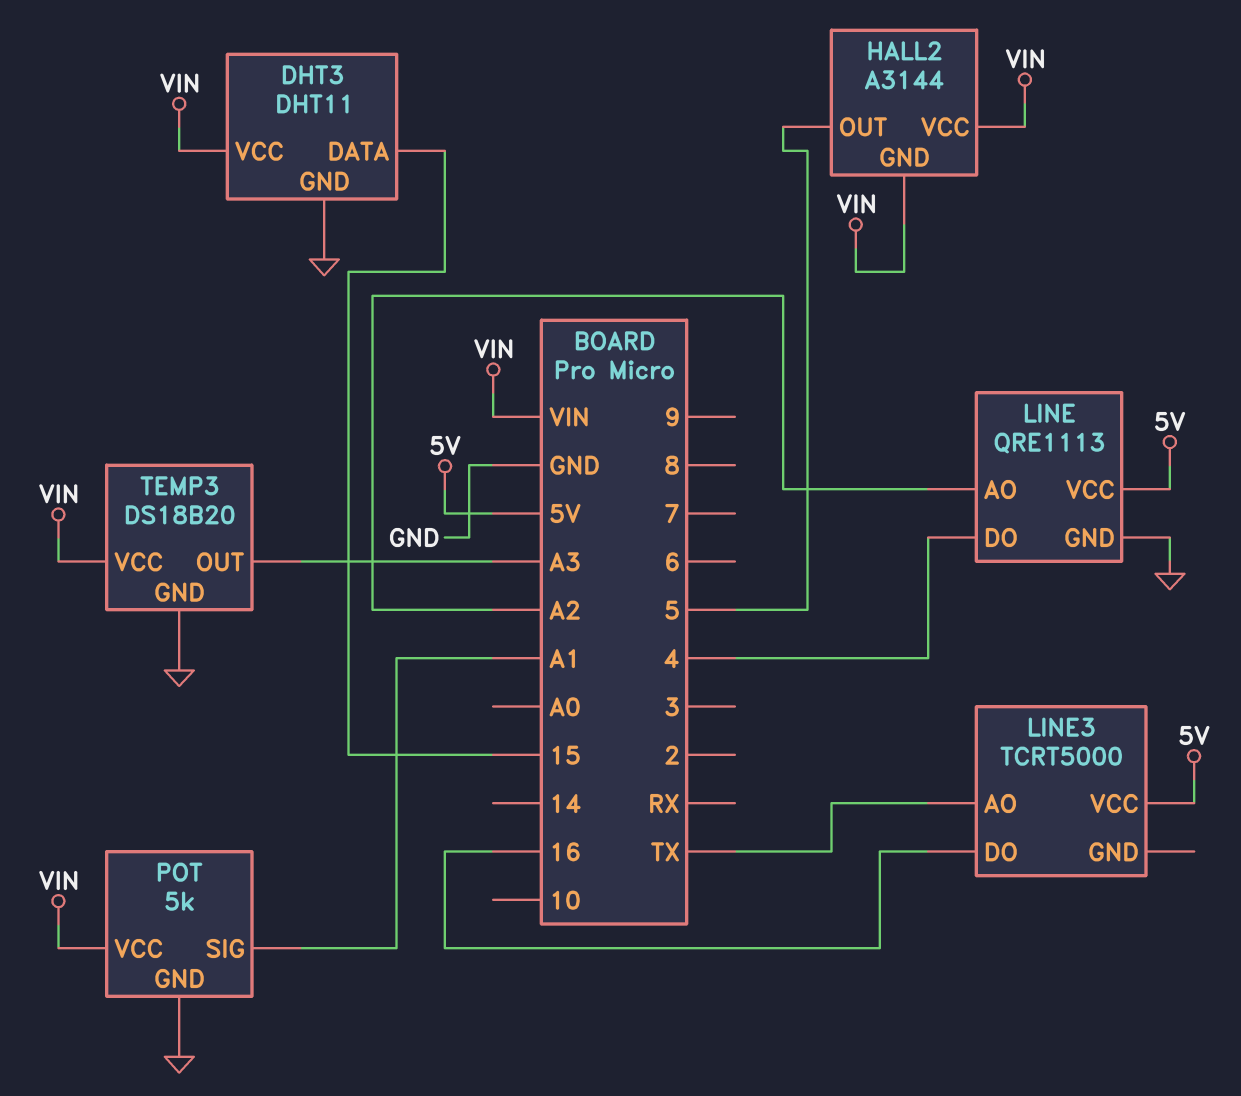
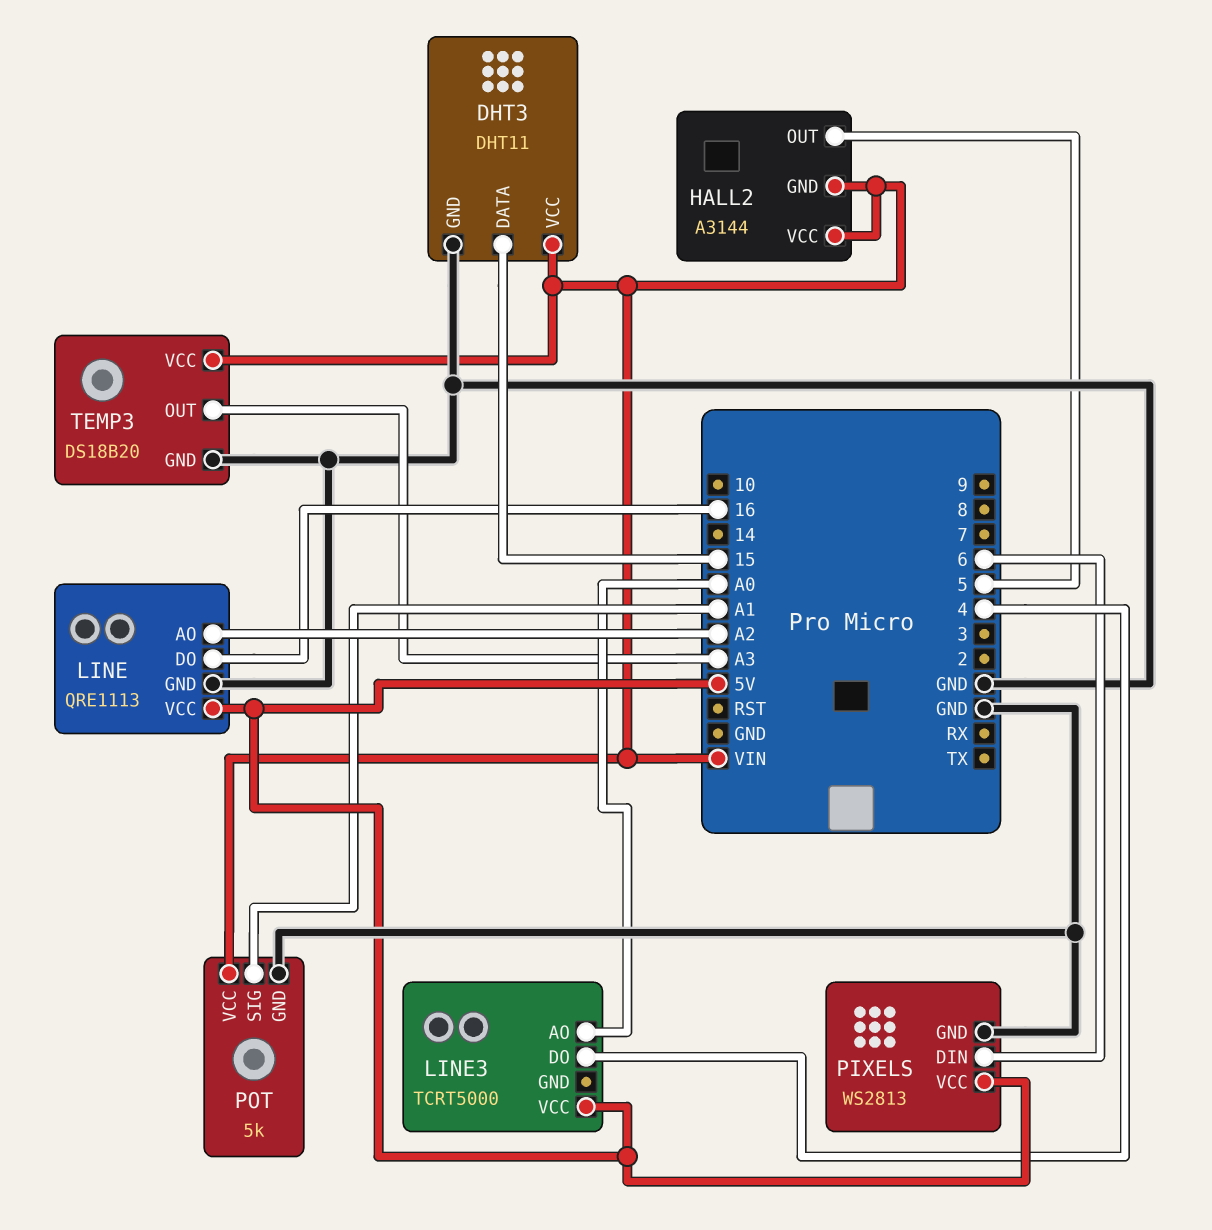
LINE pin DO: 4 -> 16
LINE3 pin AO: TX -> A0
LINE3 pin DO: 16 -> 4
PIXELS: none -> WS2813
PIXELS pin DIN: none -> 6
PIXELS pin GND: none -> GND
PIXELS pin VCC: none -> 5V

